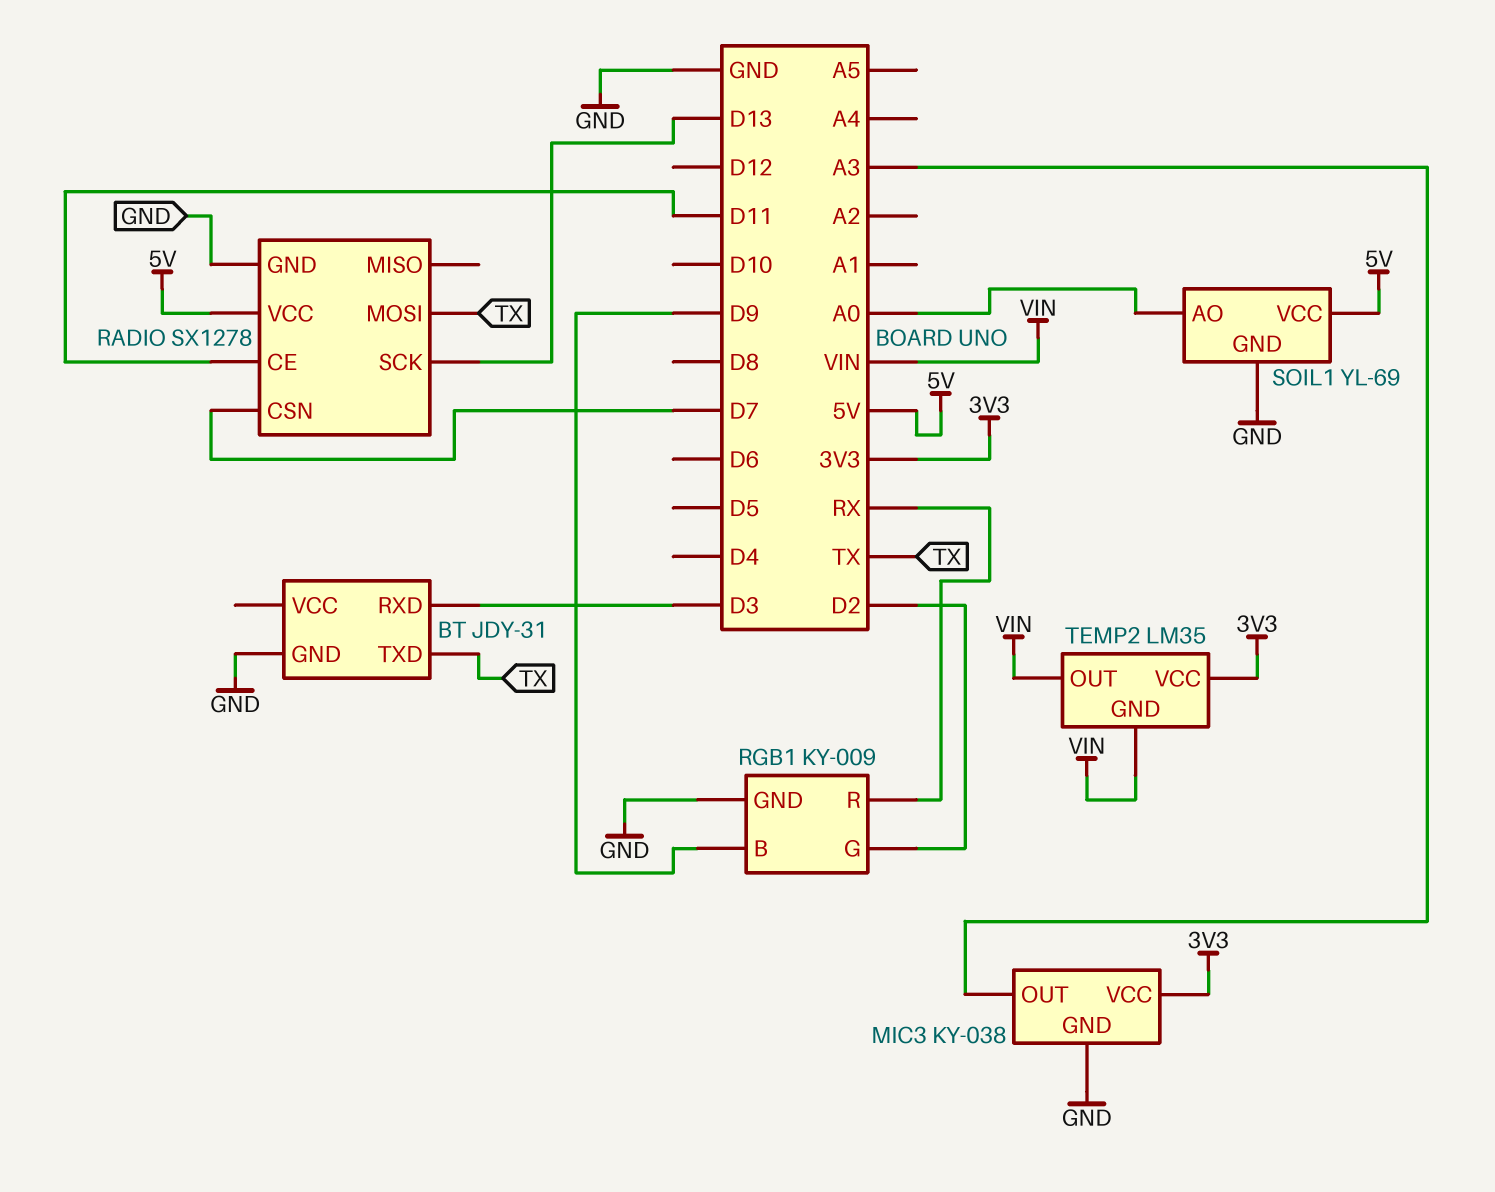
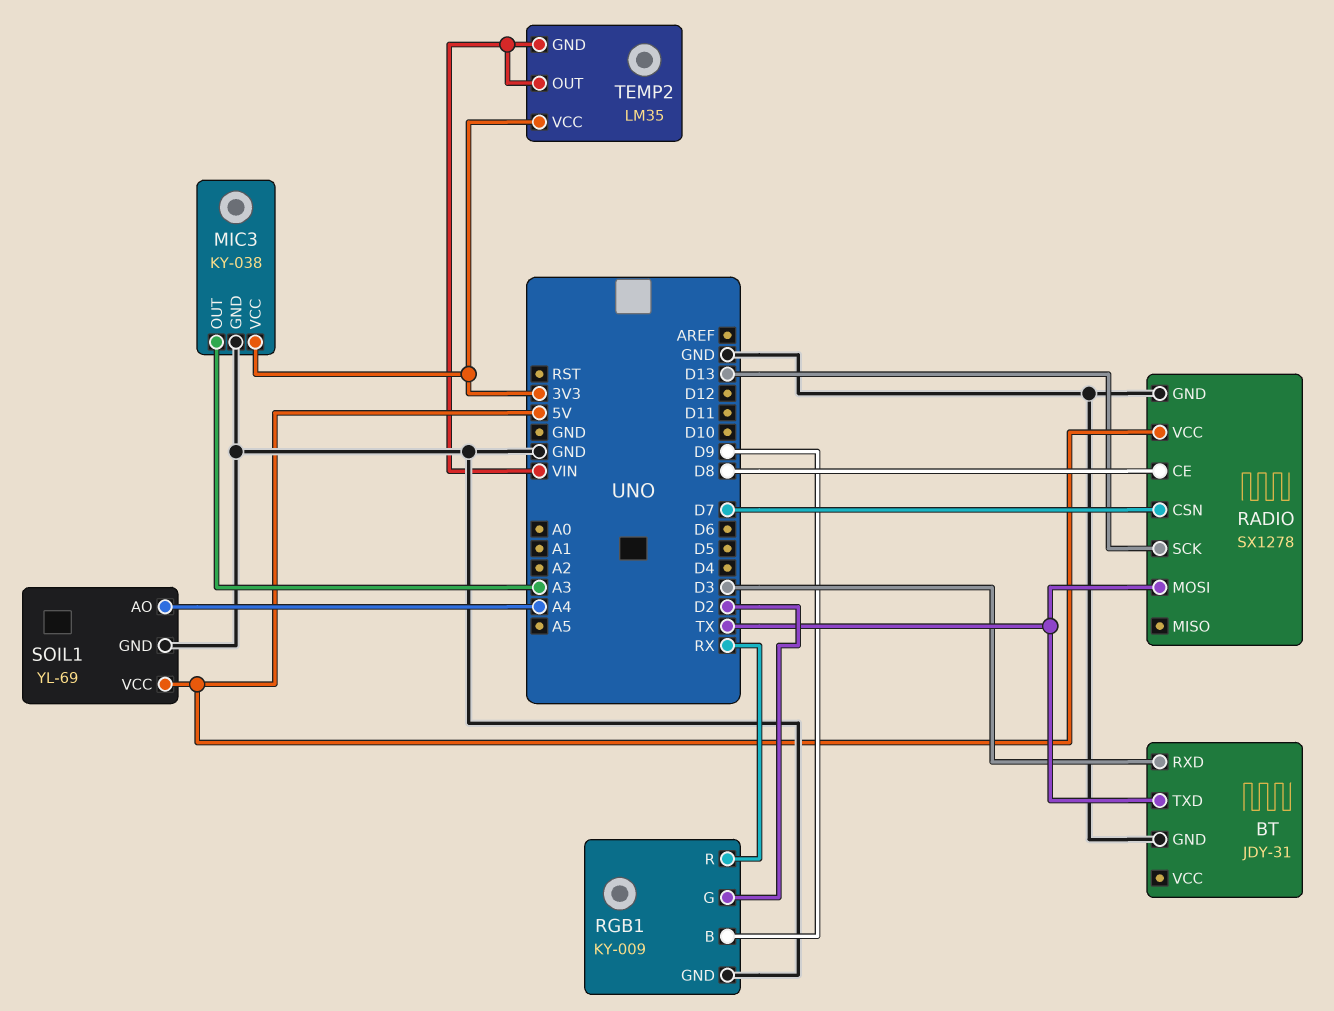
RADIO pin CE: D11 -> D8
SOIL1 pin AO: A0 -> A4

